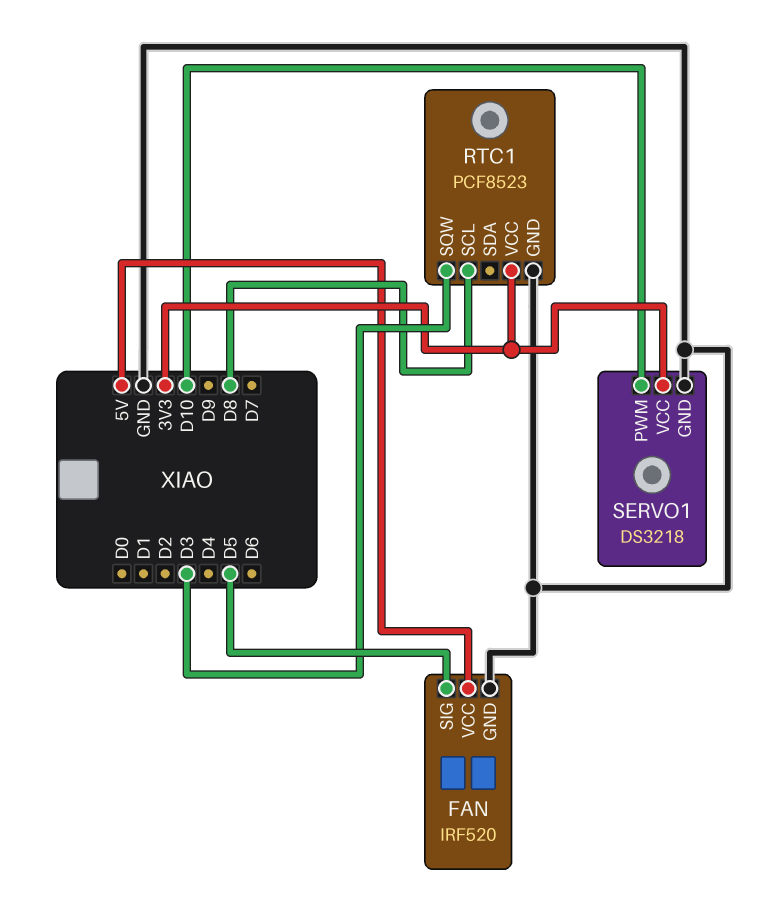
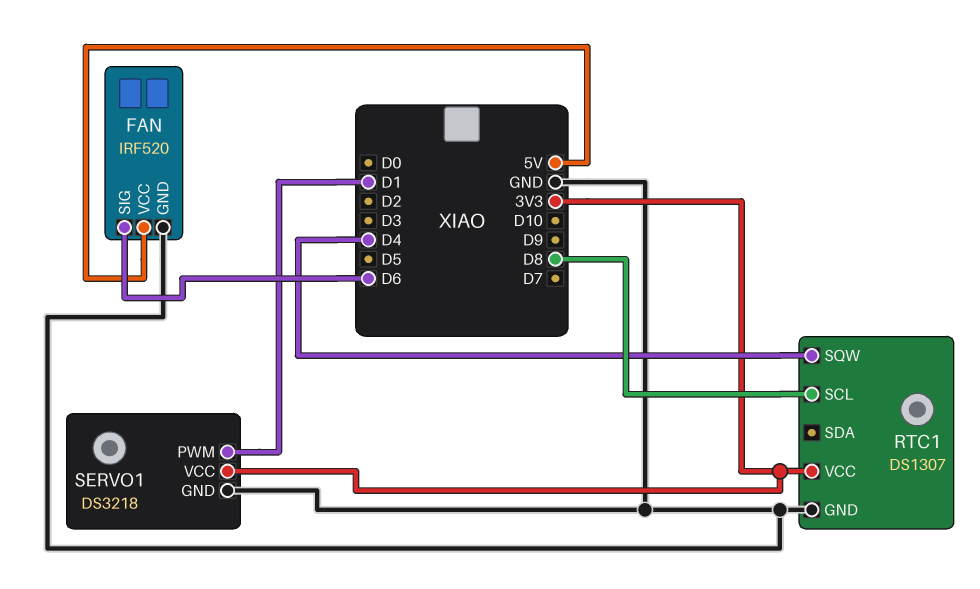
FAN pin SIG: D5 -> D6
RTC1: PCF8523 -> DS1307
RTC1 pin SQW: D3 -> D4
SERVO1 pin PWM: D10 -> D1

